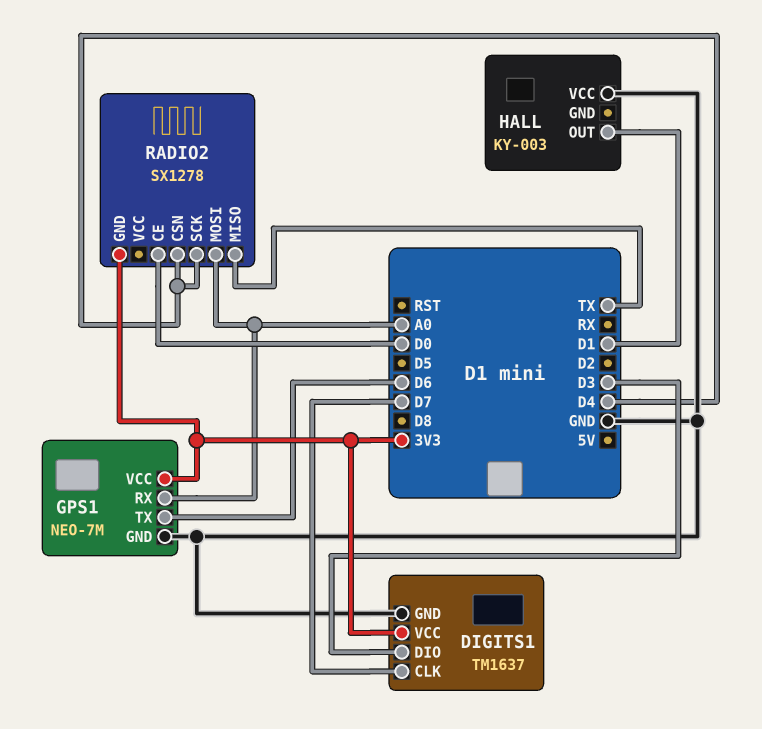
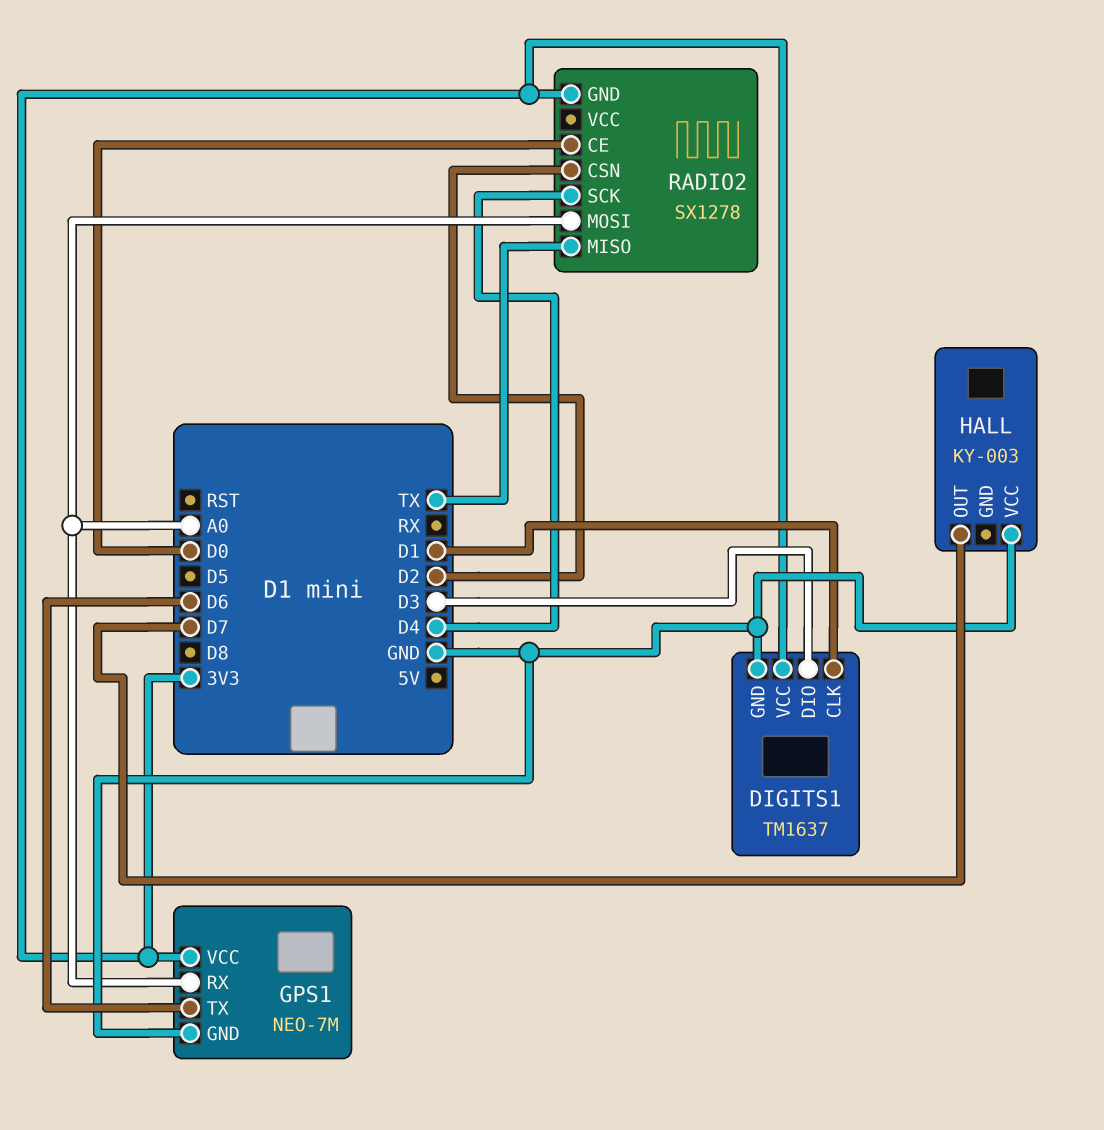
DIGITS1 pin CLK: D7 -> D1
HALL pin OUT: D1 -> D7
RADIO2 pin CSN: D4 -> D2

